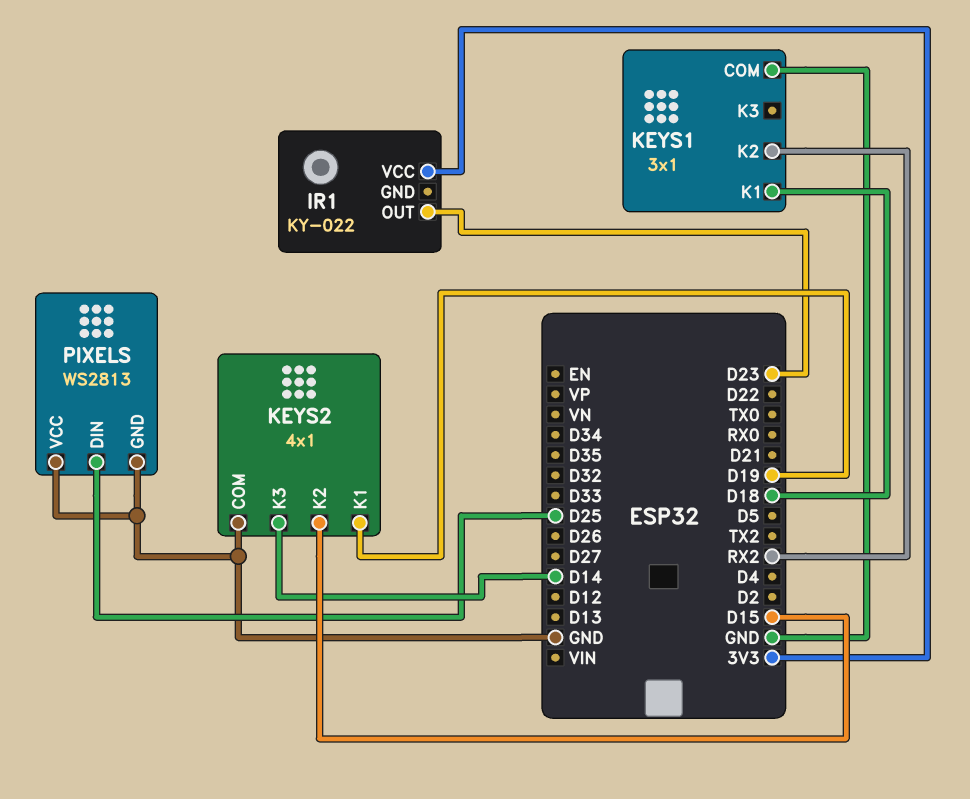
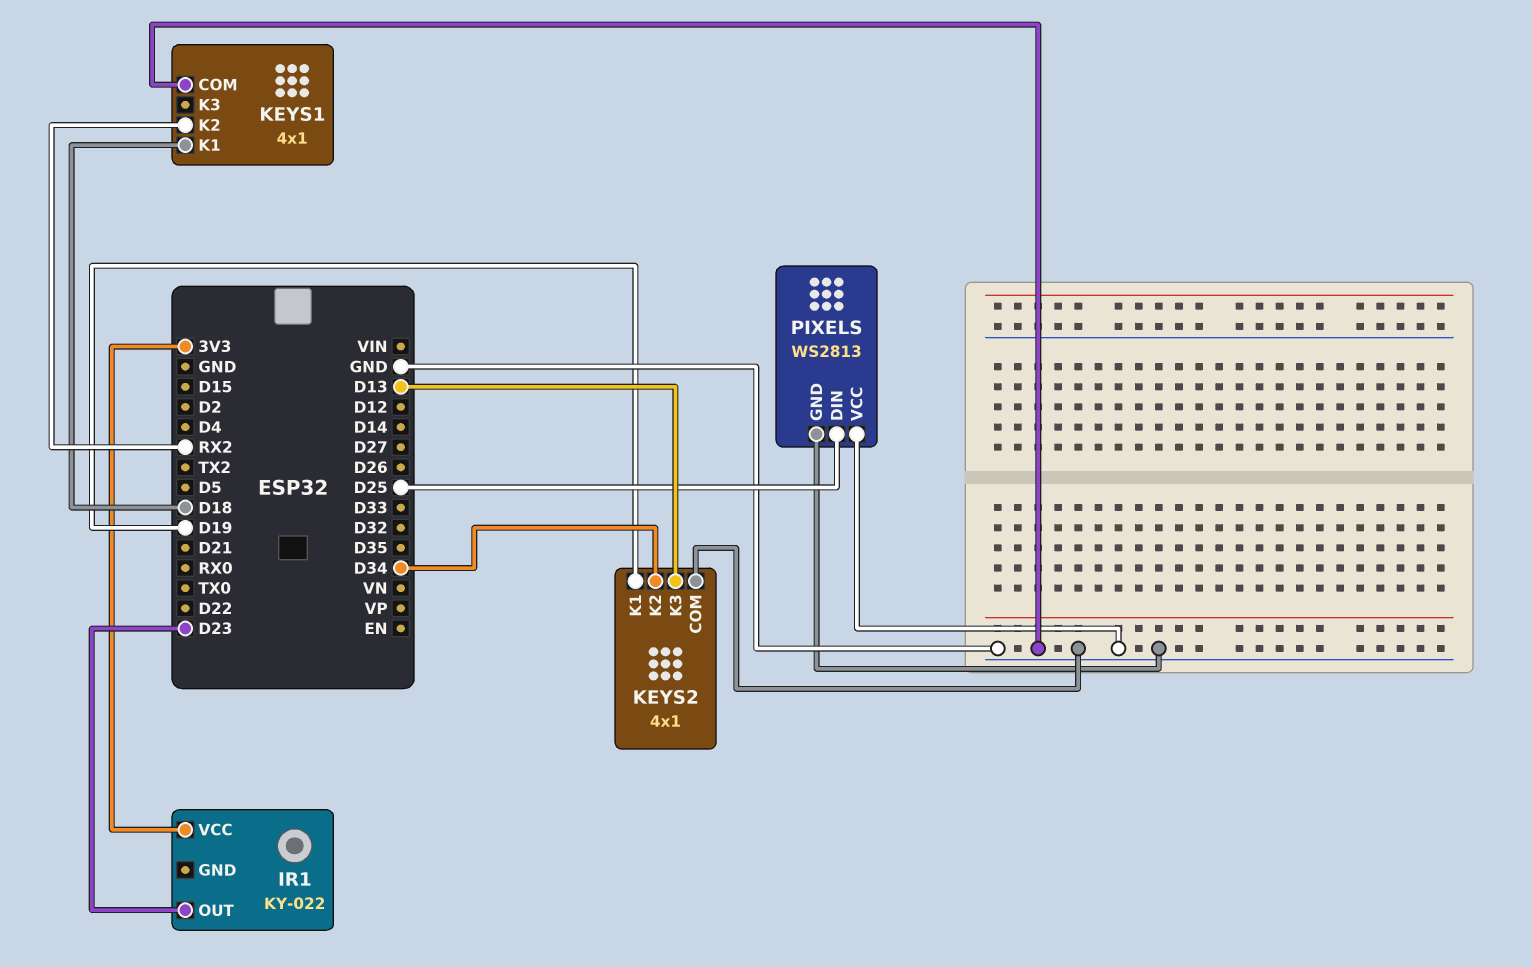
KEYS1: 3x1 -> 4x1
KEYS2 pin K2: D15 -> D34
KEYS2 pin K3: D14 -> D13

